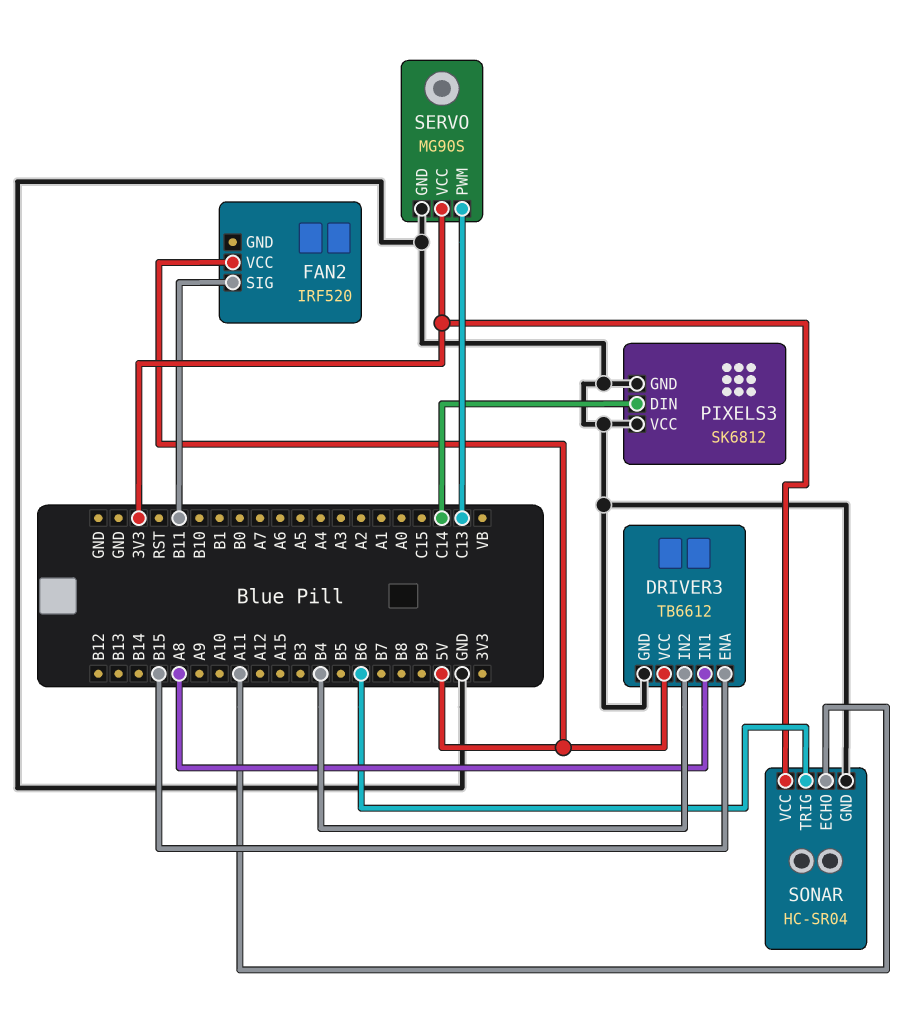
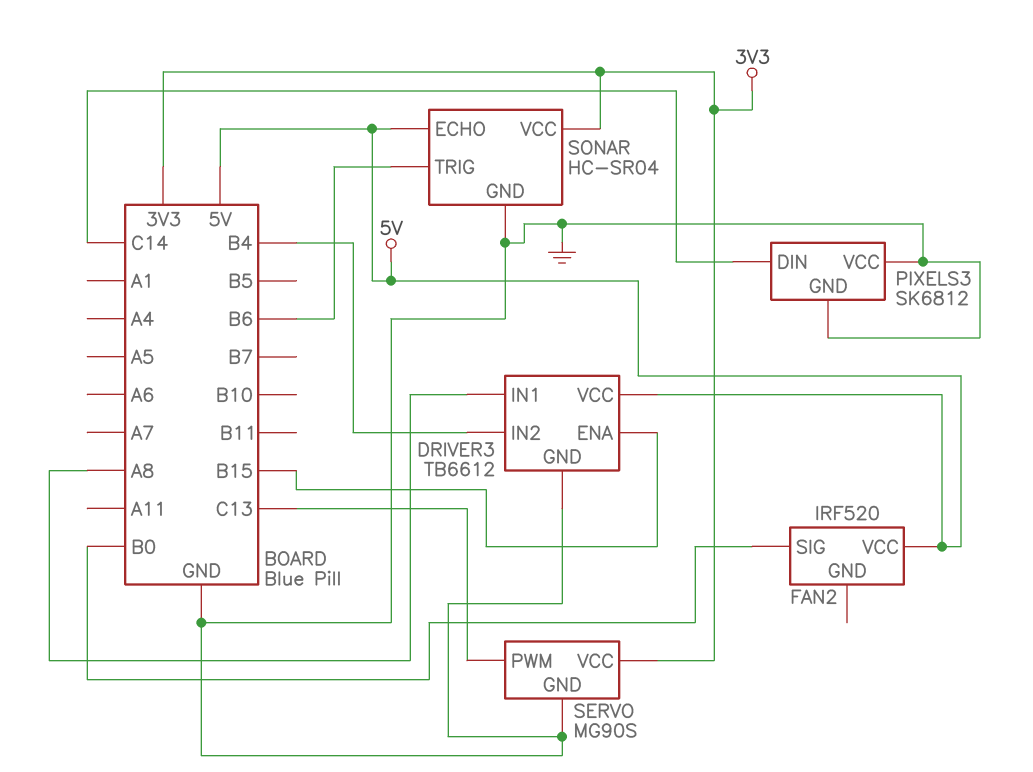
FAN2 pin SIG: B11 -> B0
SONAR pin ECHO: A11 -> 5V

